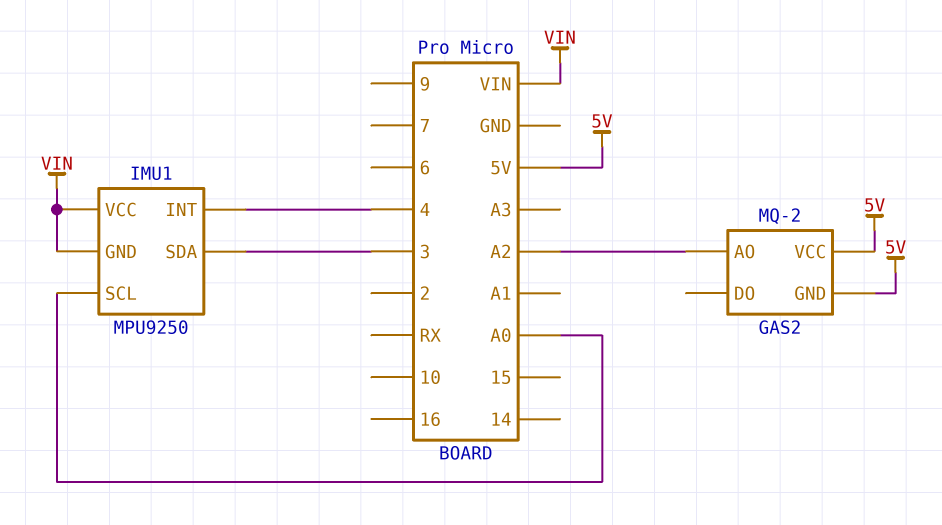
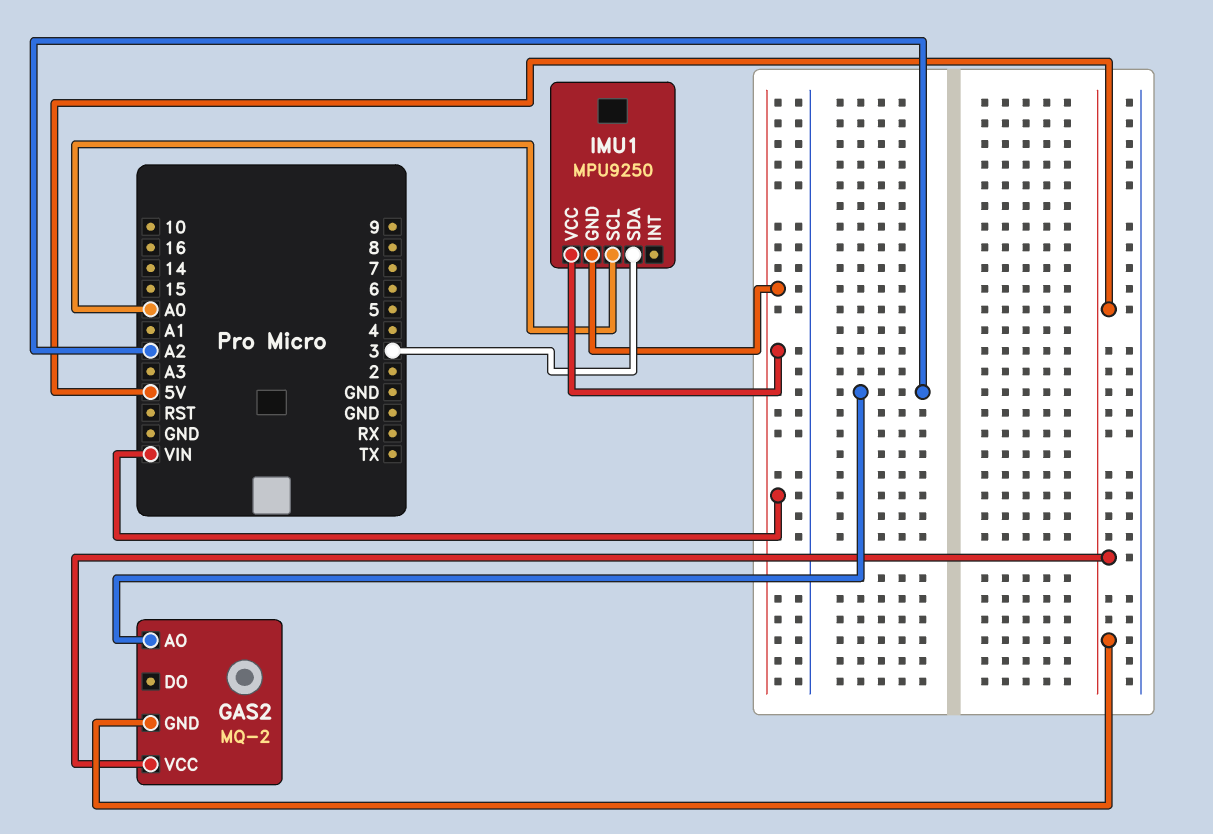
IMU1 pin INT: 4 -> none

